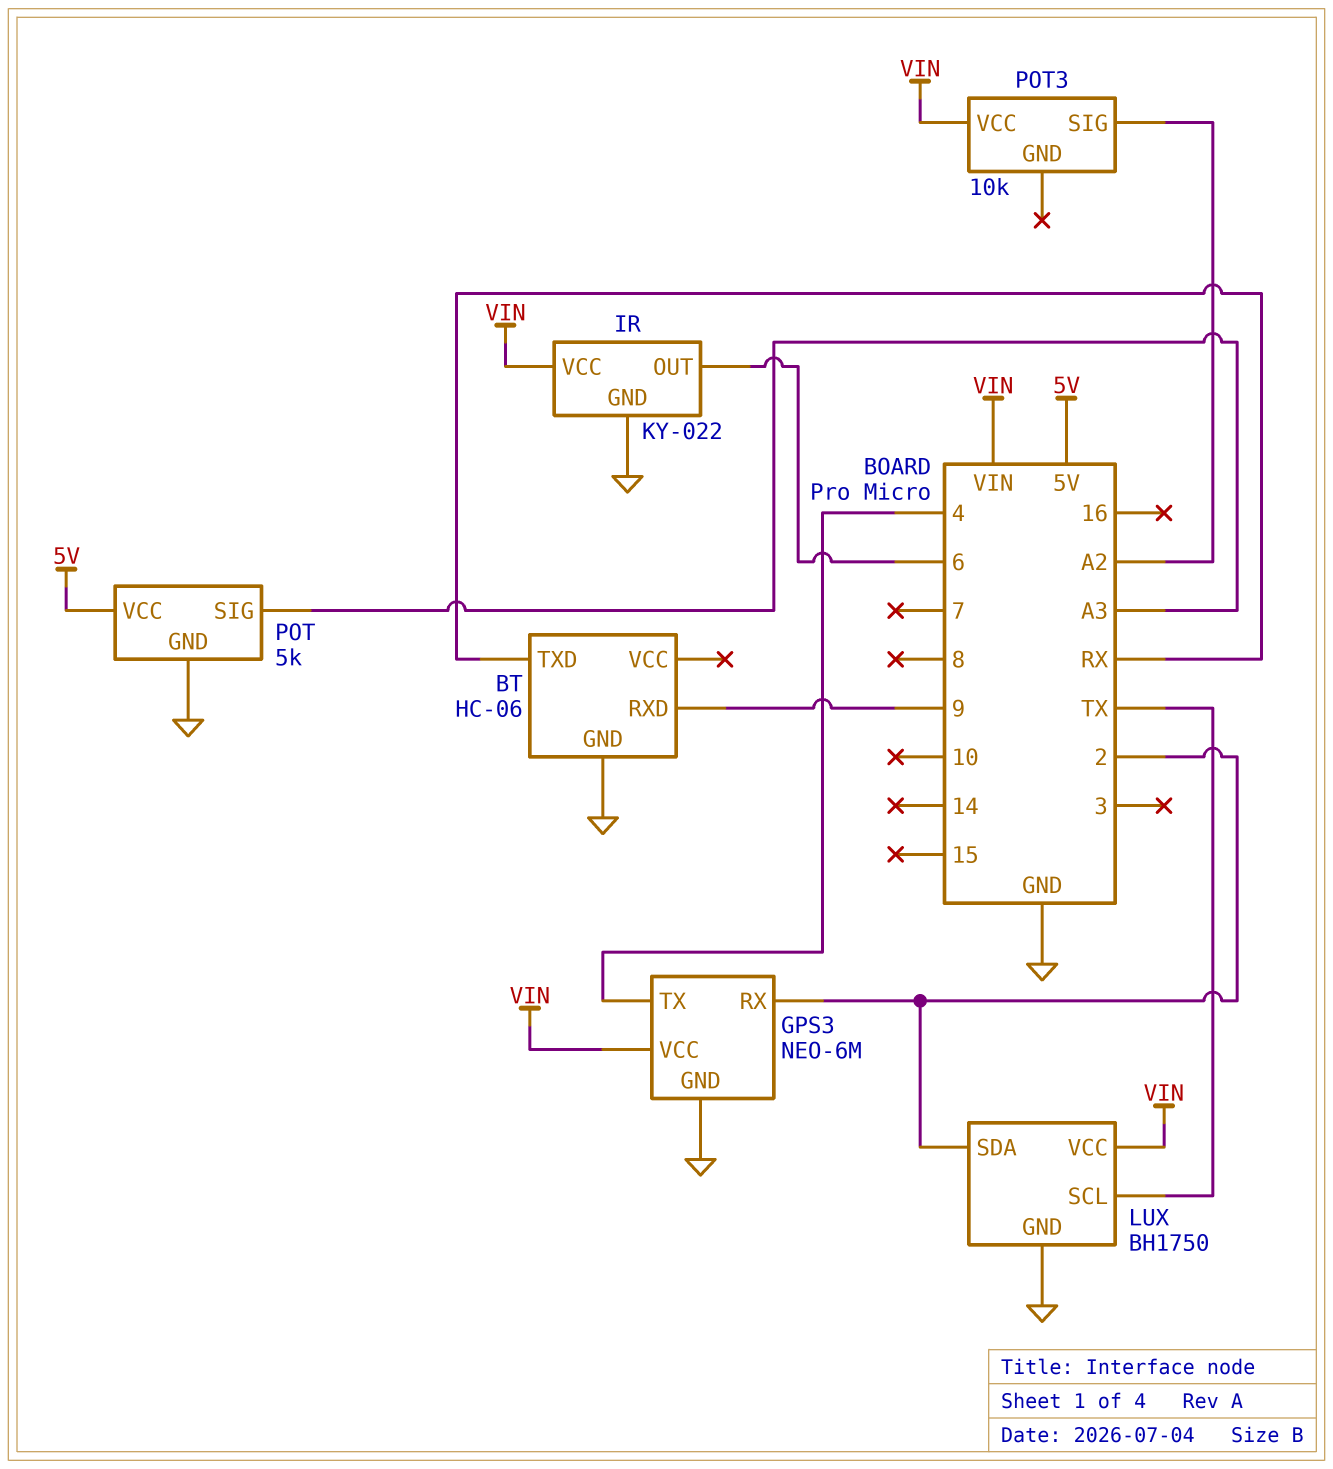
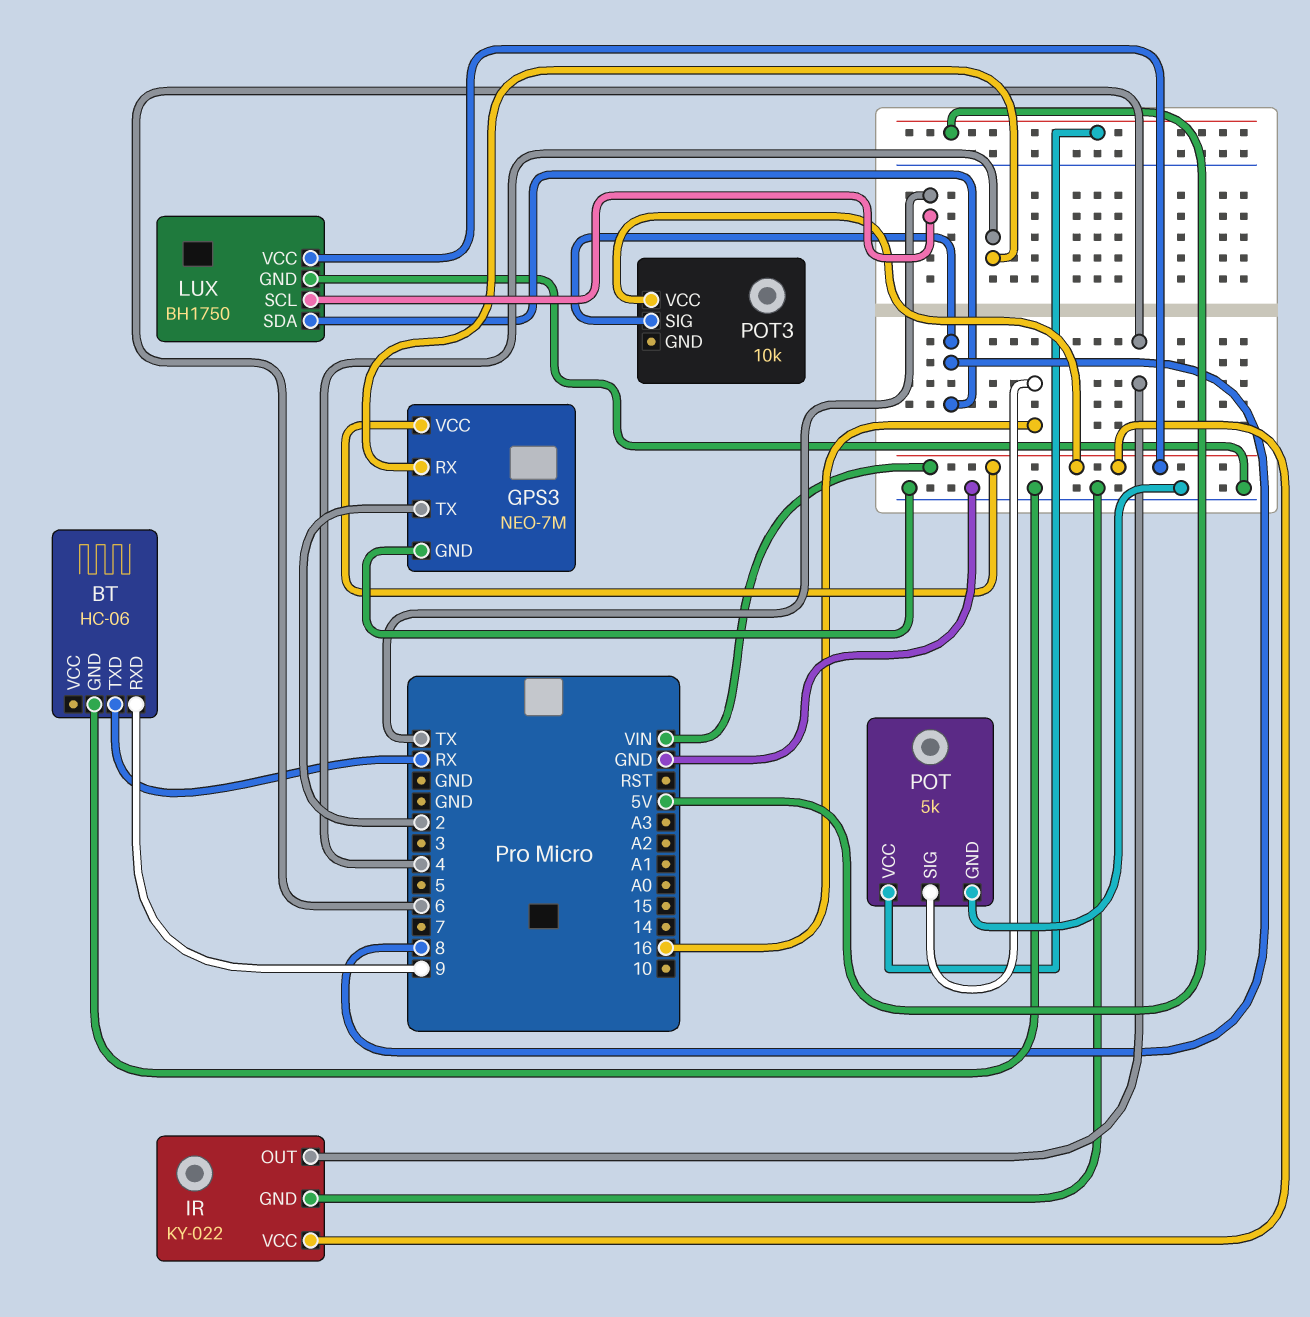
GPS3: NEO-6M -> NEO-7M
GPS3 pin RX: 2 -> 4
GPS3 pin TX: 4 -> 2
LUX pin SDA: 2 -> 8
POT pin SIG: A3 -> 16
POT3 pin SIG: A2 -> 8

